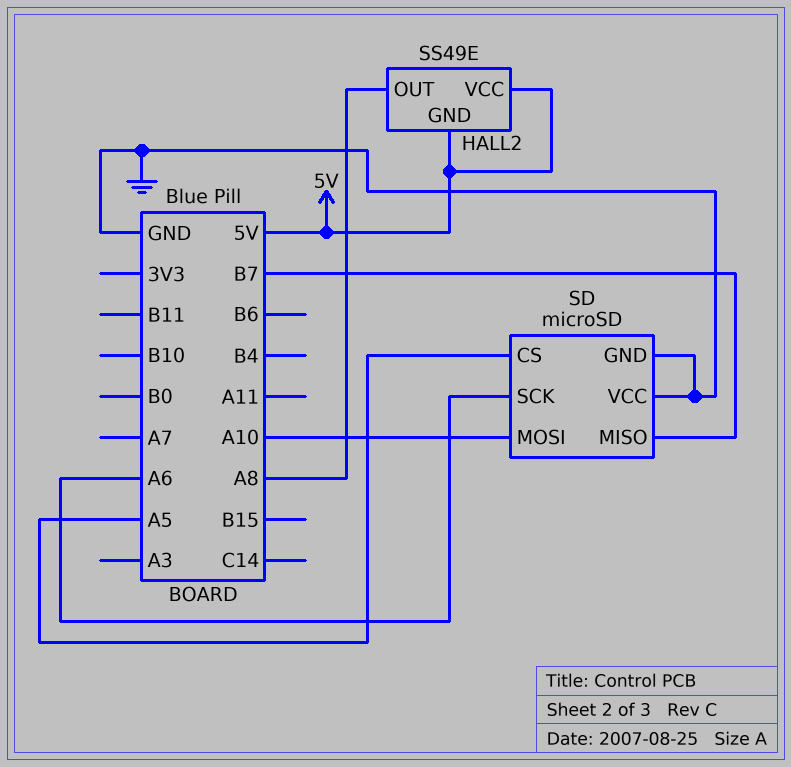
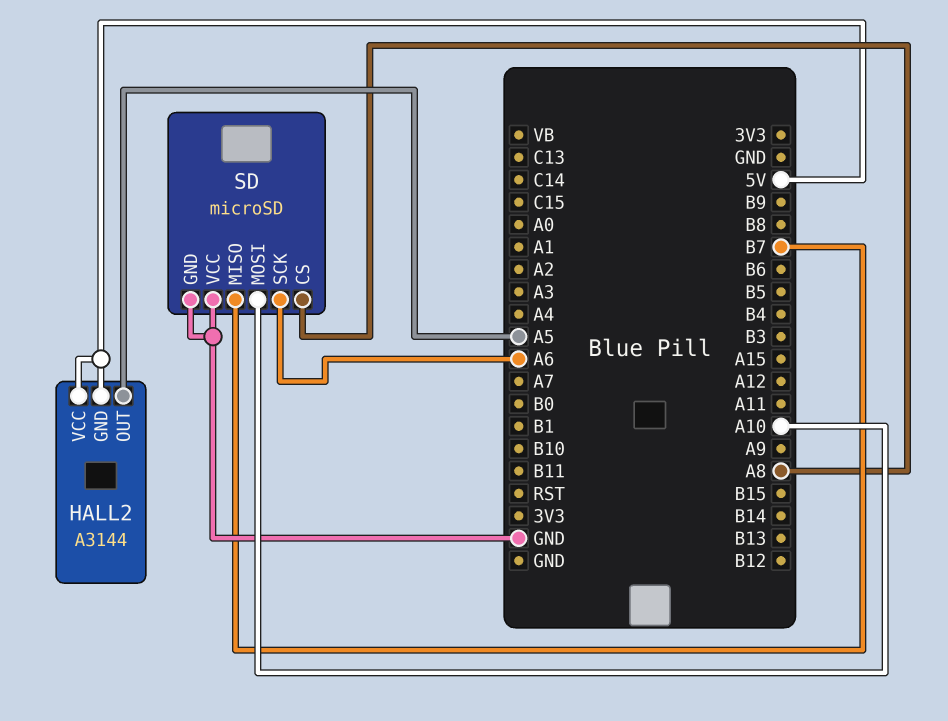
HALL2: SS49E -> A3144
HALL2 pin OUT: A8 -> A5
SD pin CS: A5 -> A8

